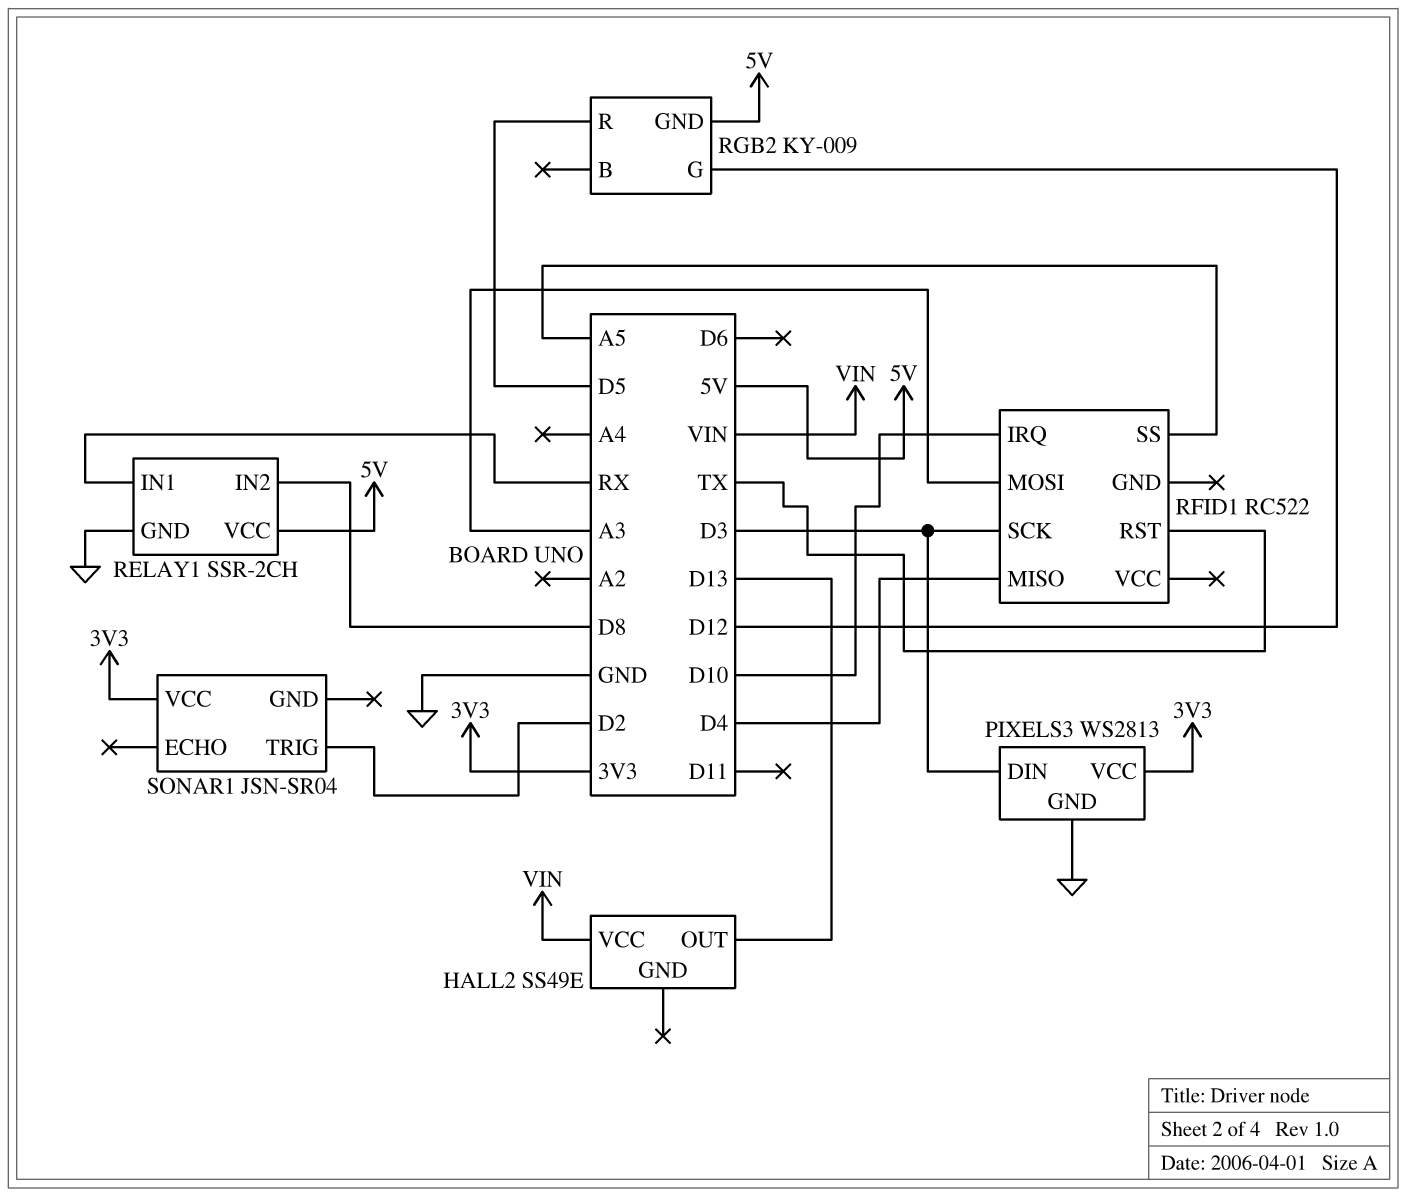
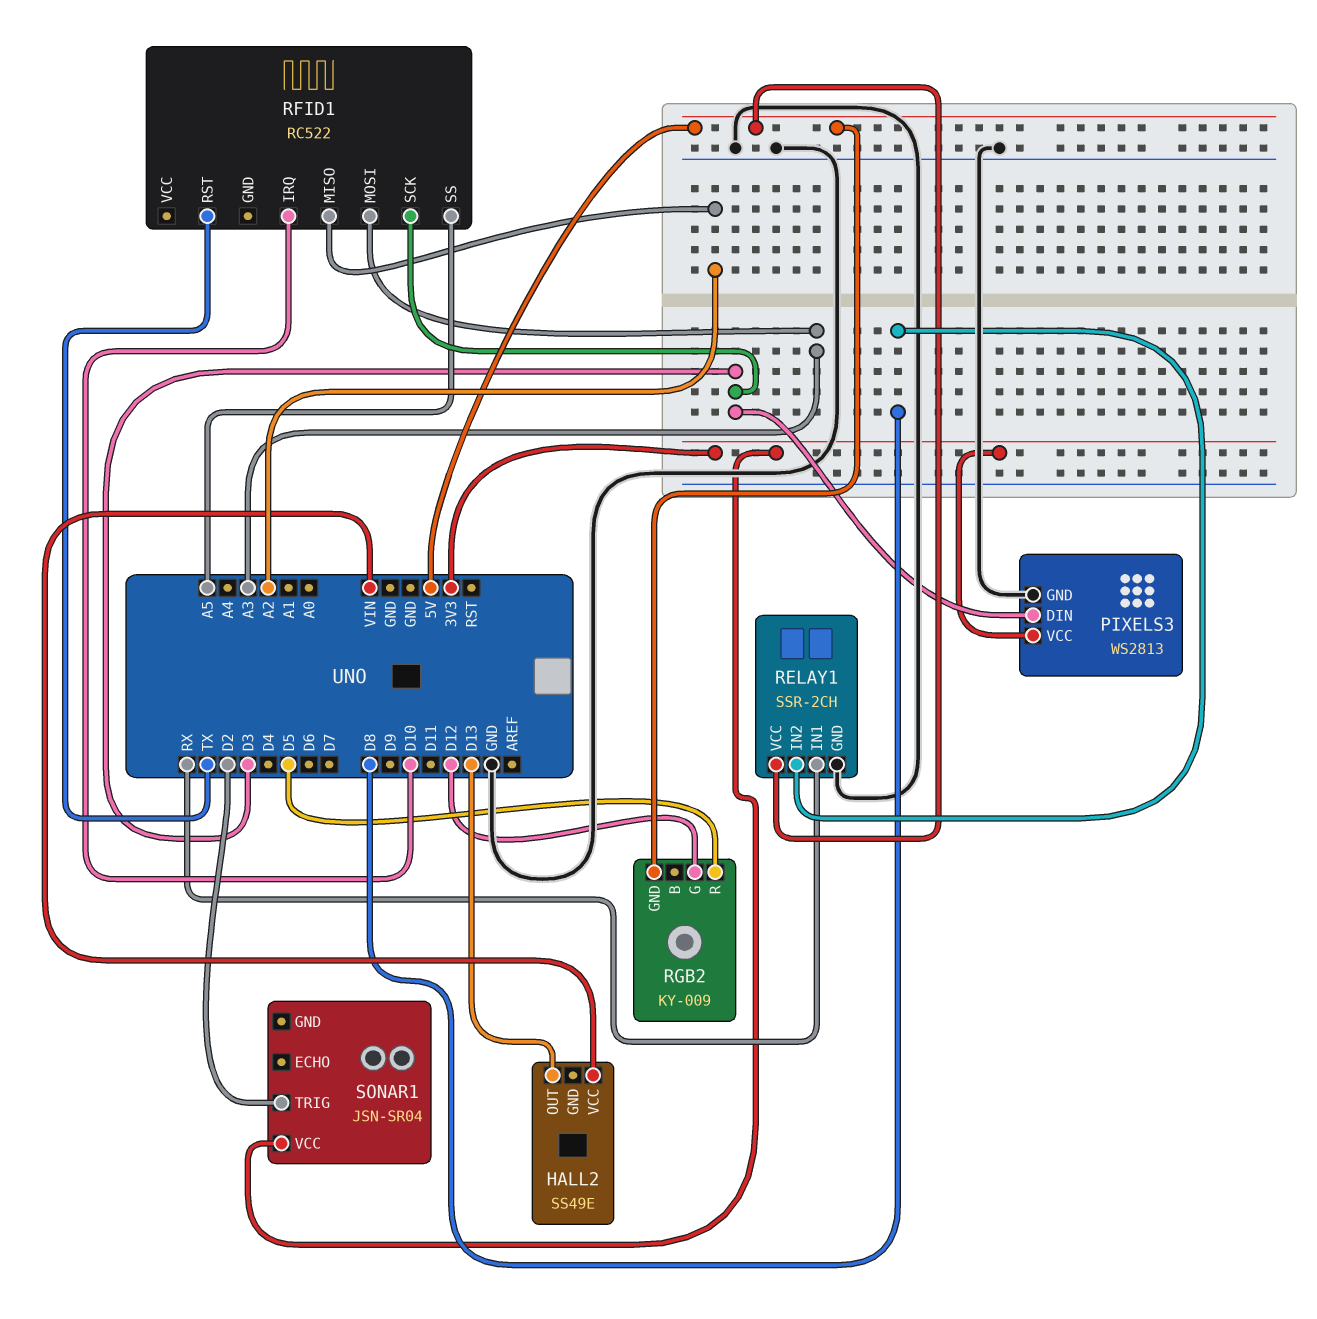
RFID1 pin MISO: D4 -> A2

